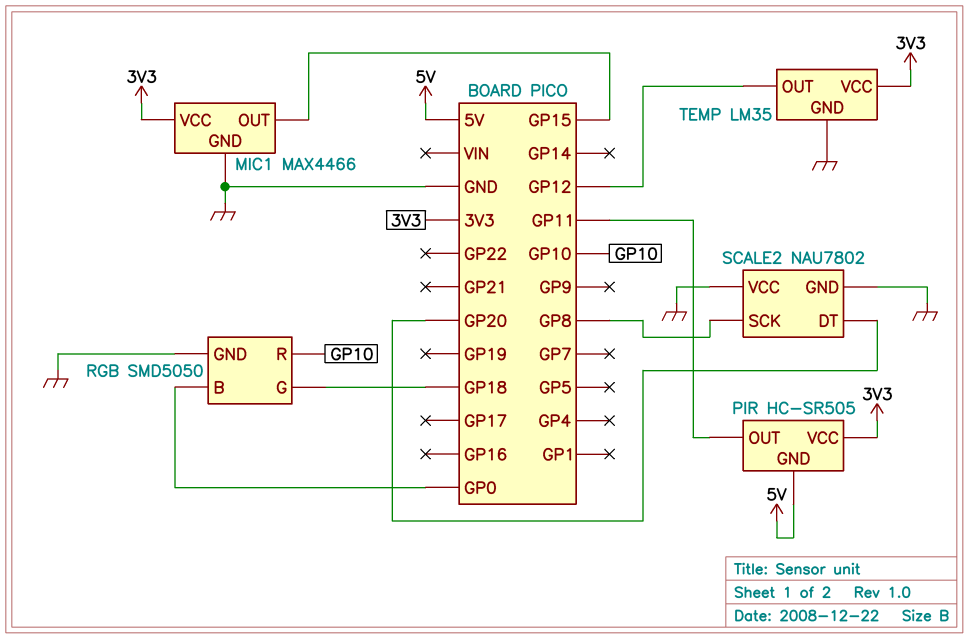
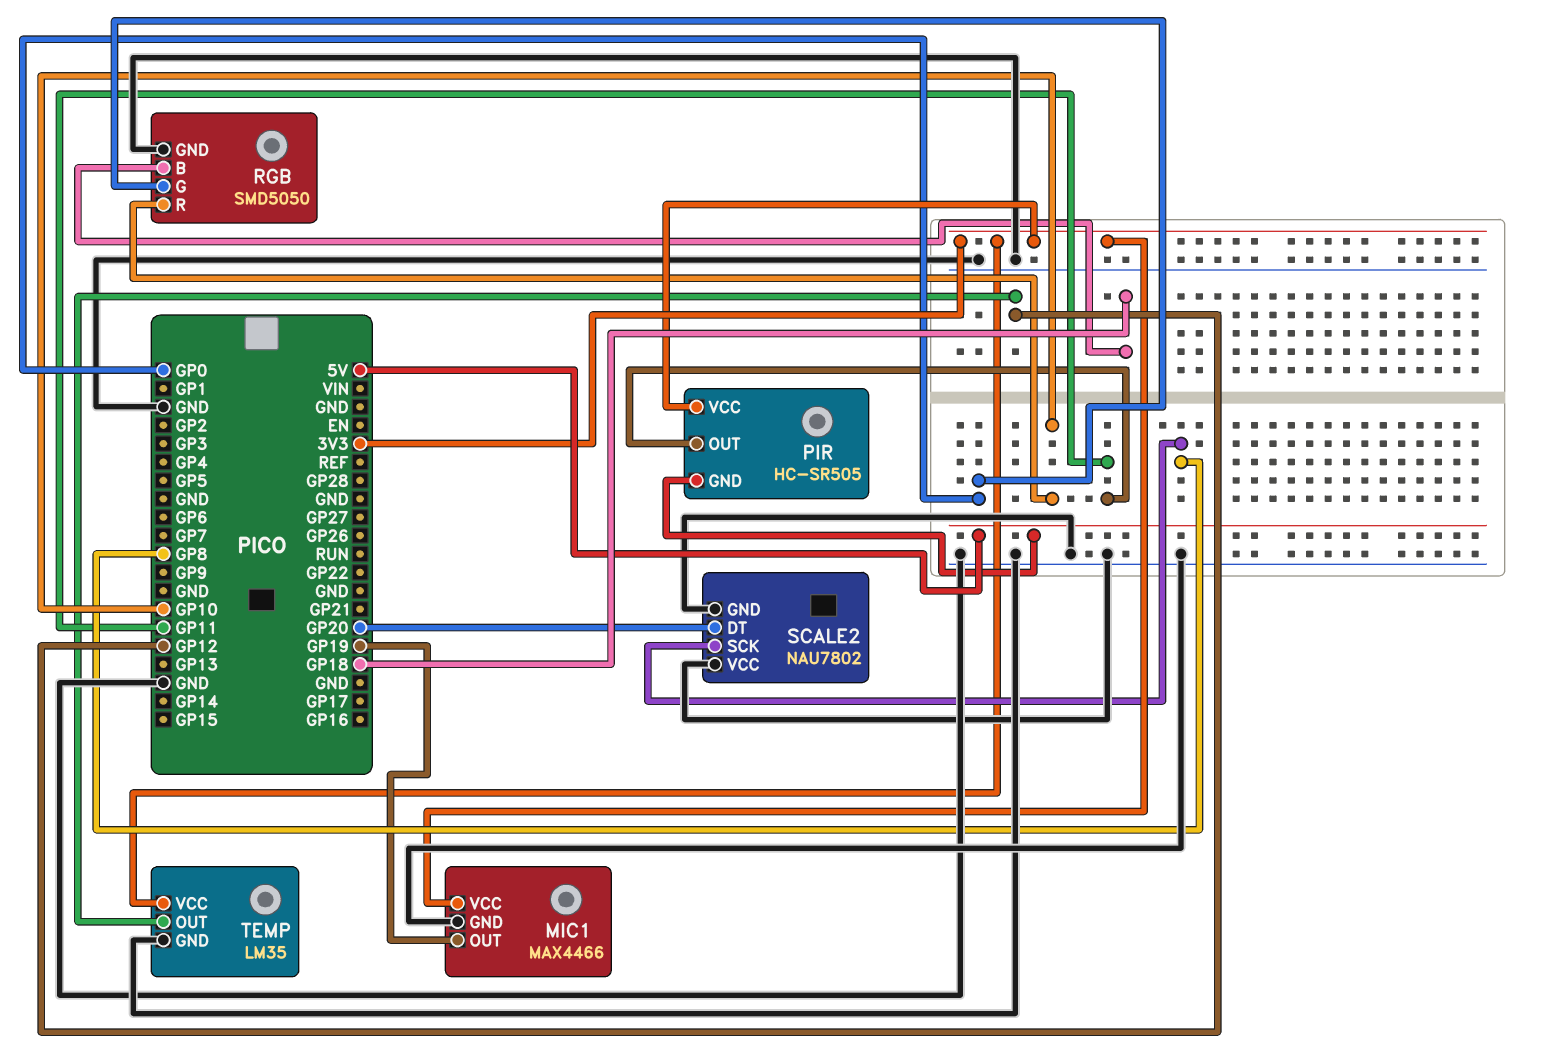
MIC1 pin OUT: GP15 -> GP19
RGB pin B: GP0 -> GP18
RGB pin G: GP18 -> GP0

